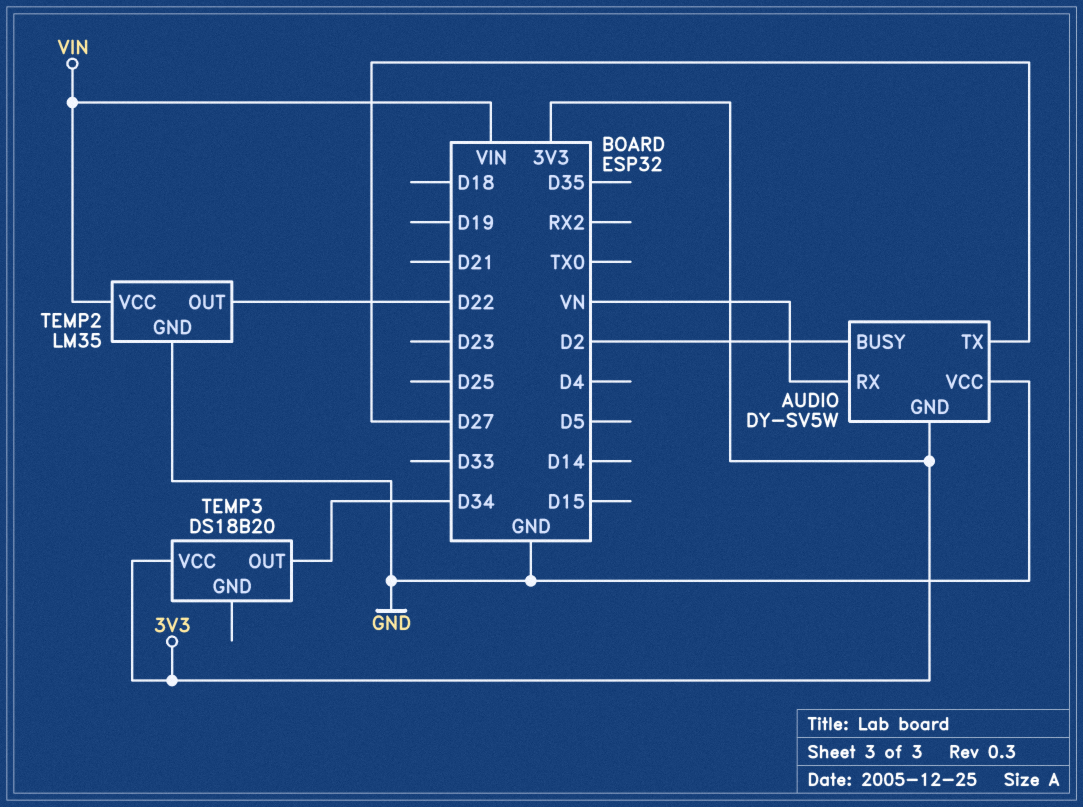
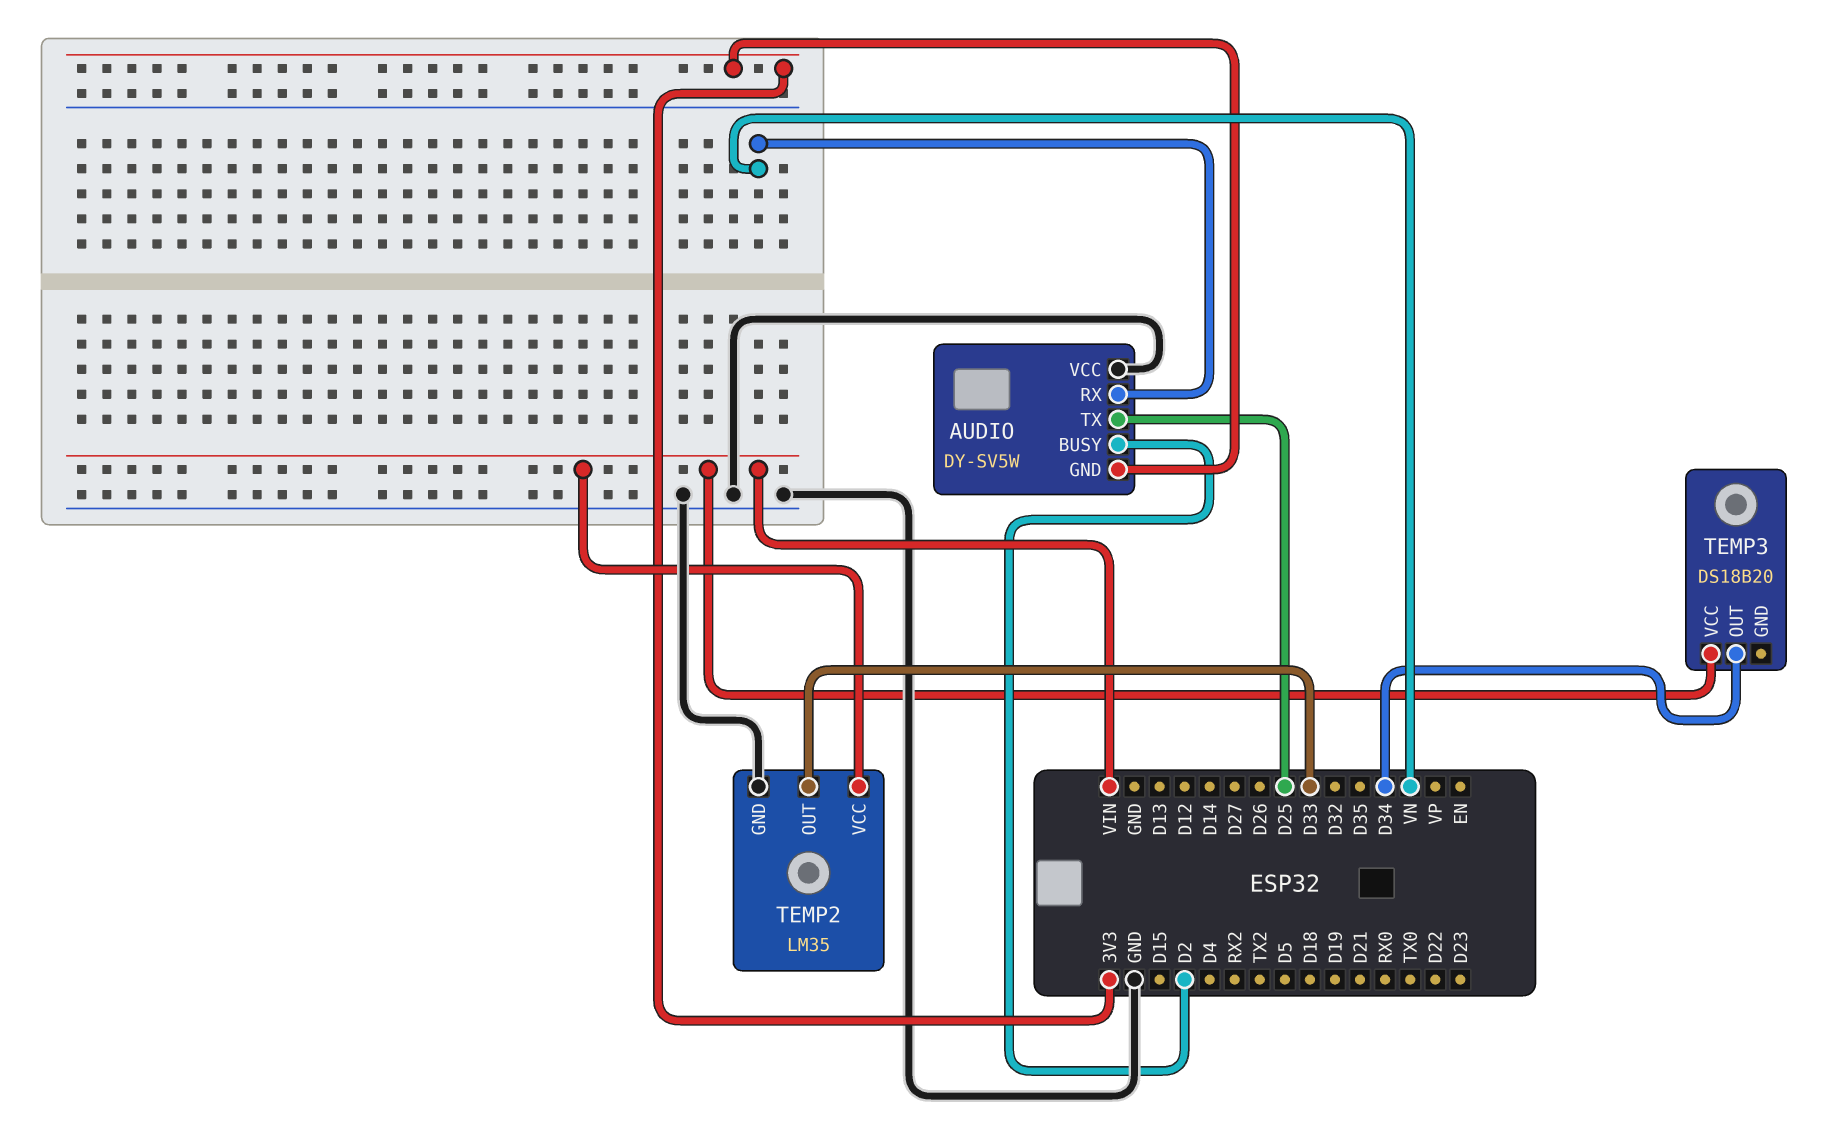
AUDIO pin TX: D27 -> D25
TEMP2 pin OUT: D22 -> D33
TEMP3 pin VCC: 3V3 -> VIN

